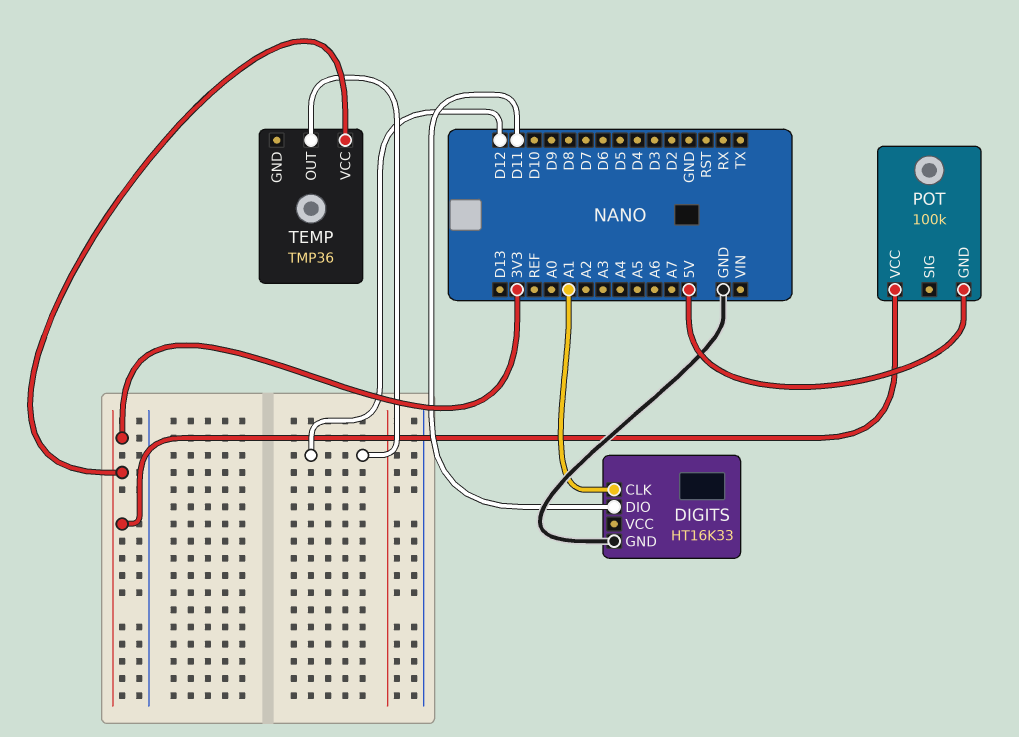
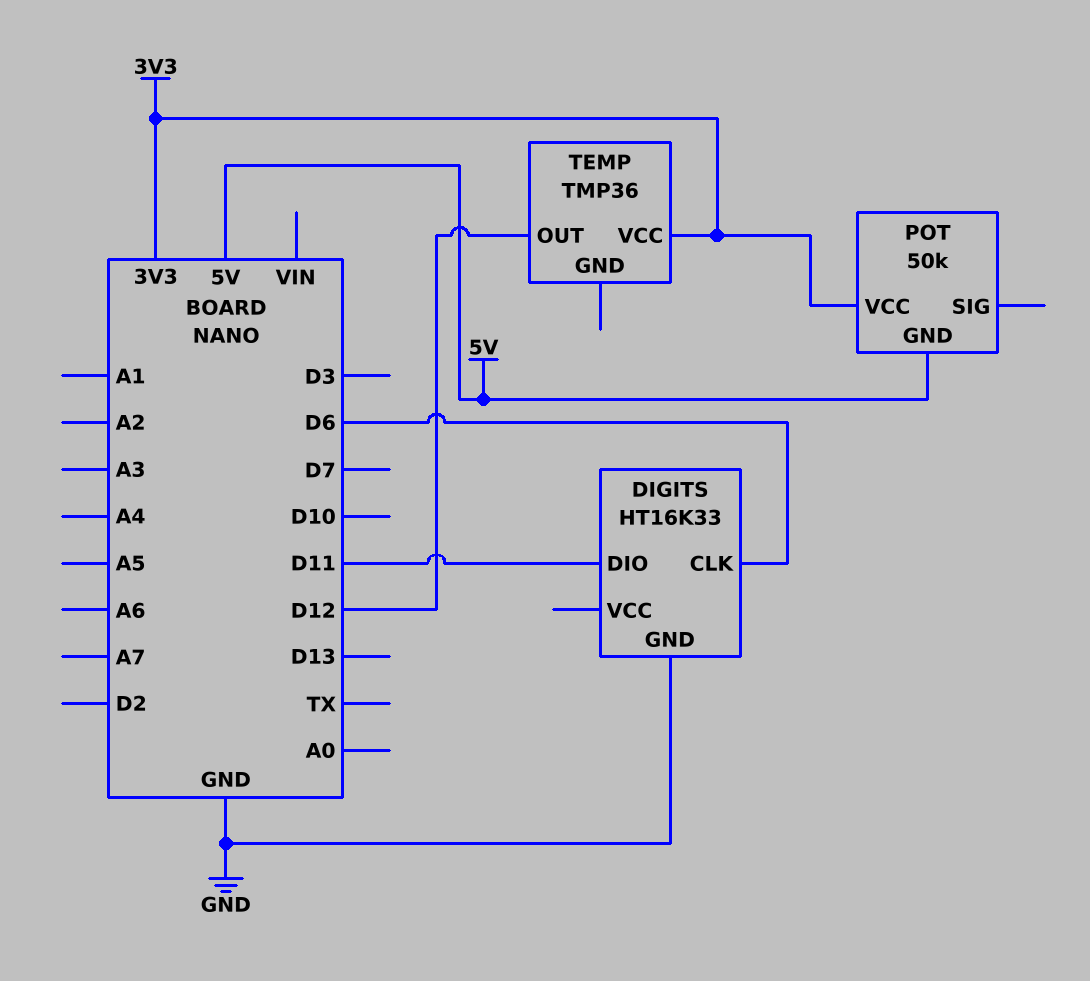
DIGITS pin CLK: A1 -> D6
POT: 100k -> 50k

